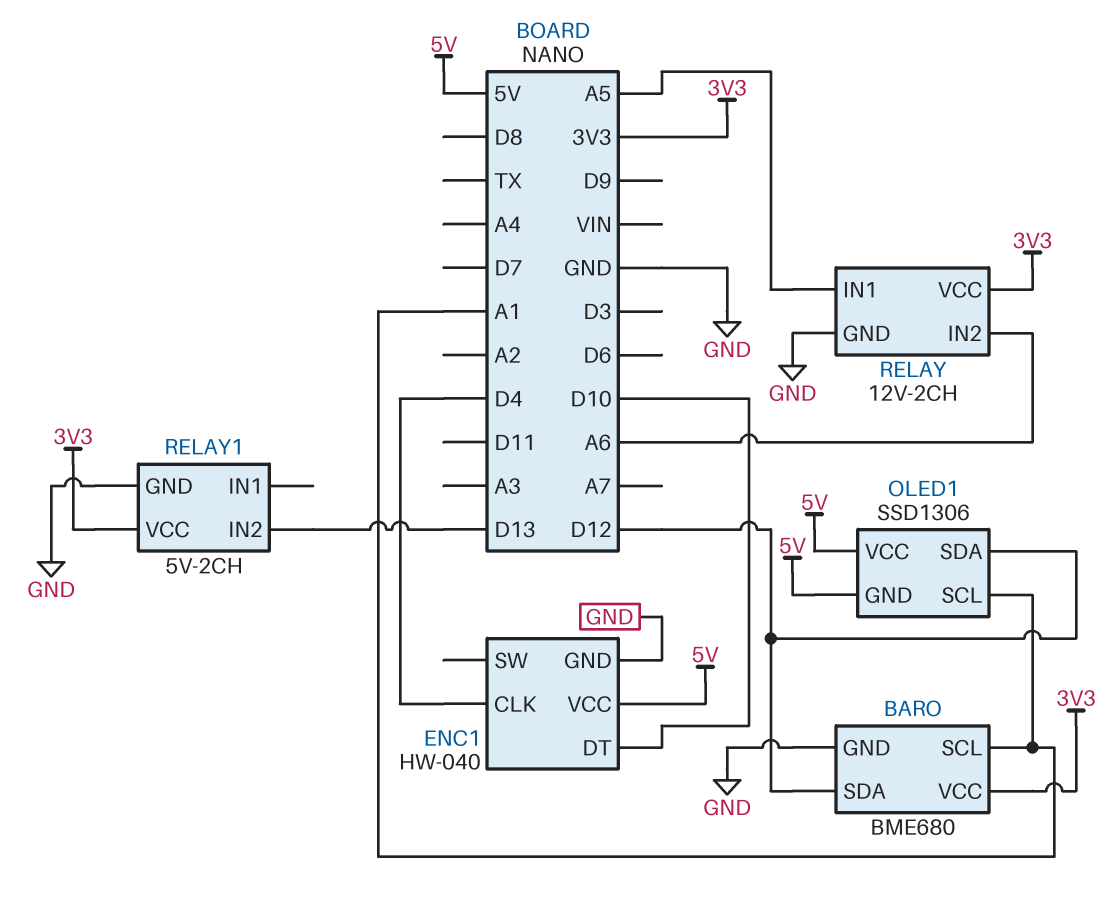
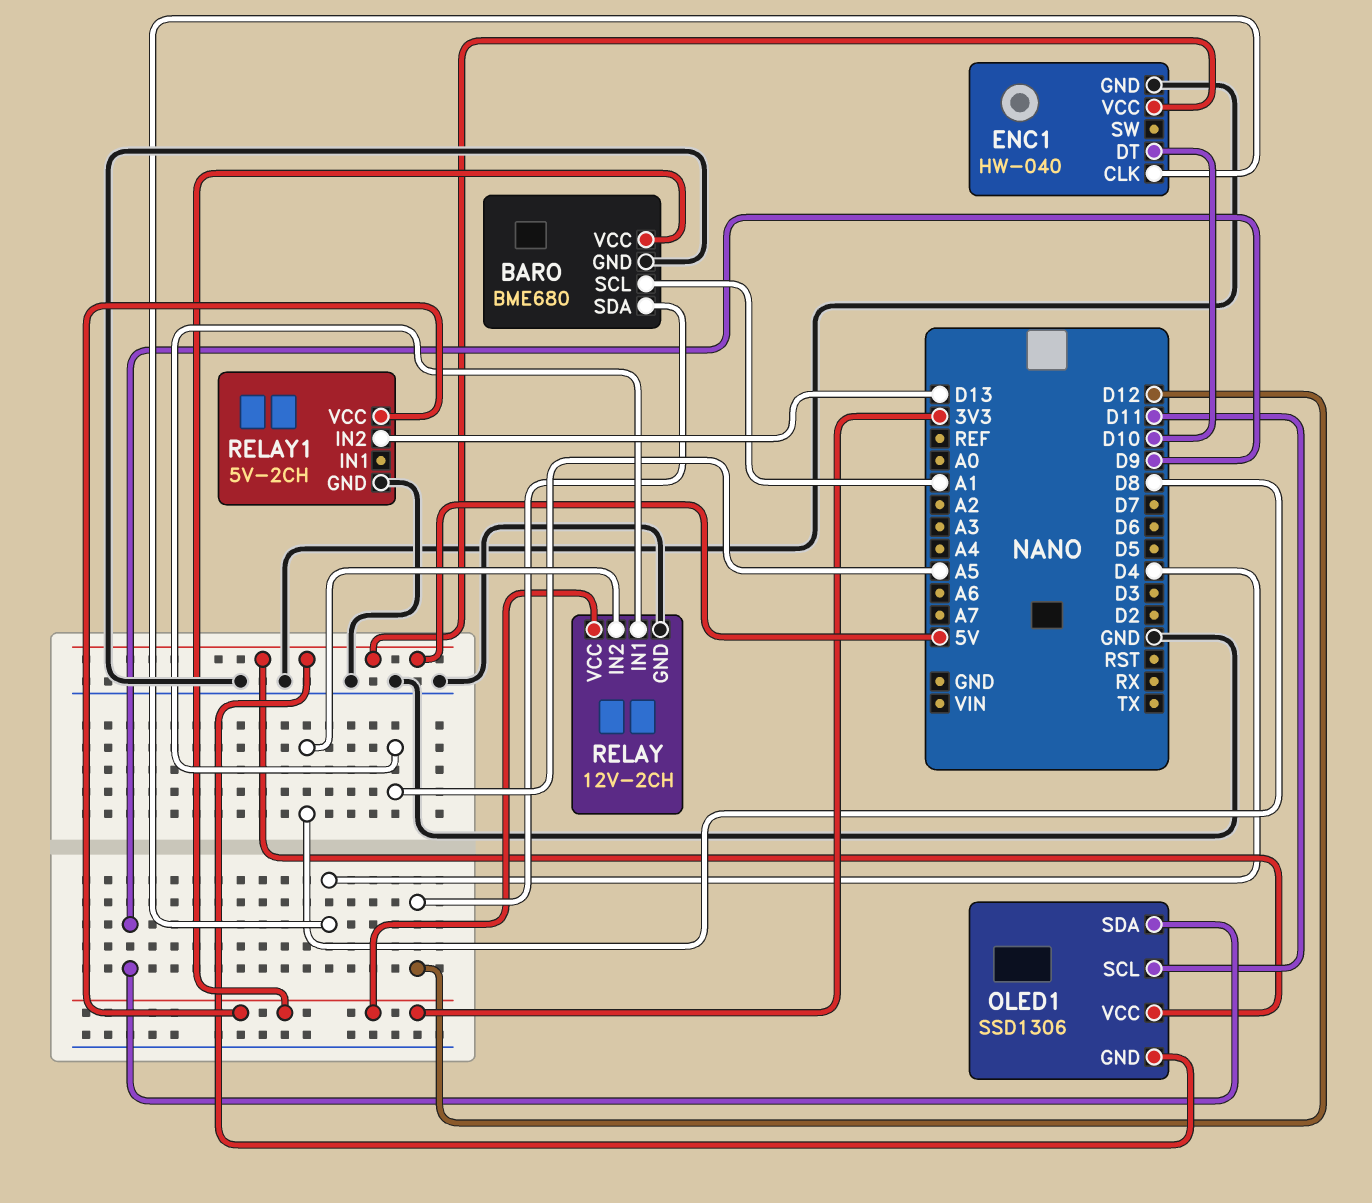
OLED1 pin SCL: A1 -> D11
OLED1 pin SDA: D12 -> D9
RELAY pin IN2: A6 -> D8

